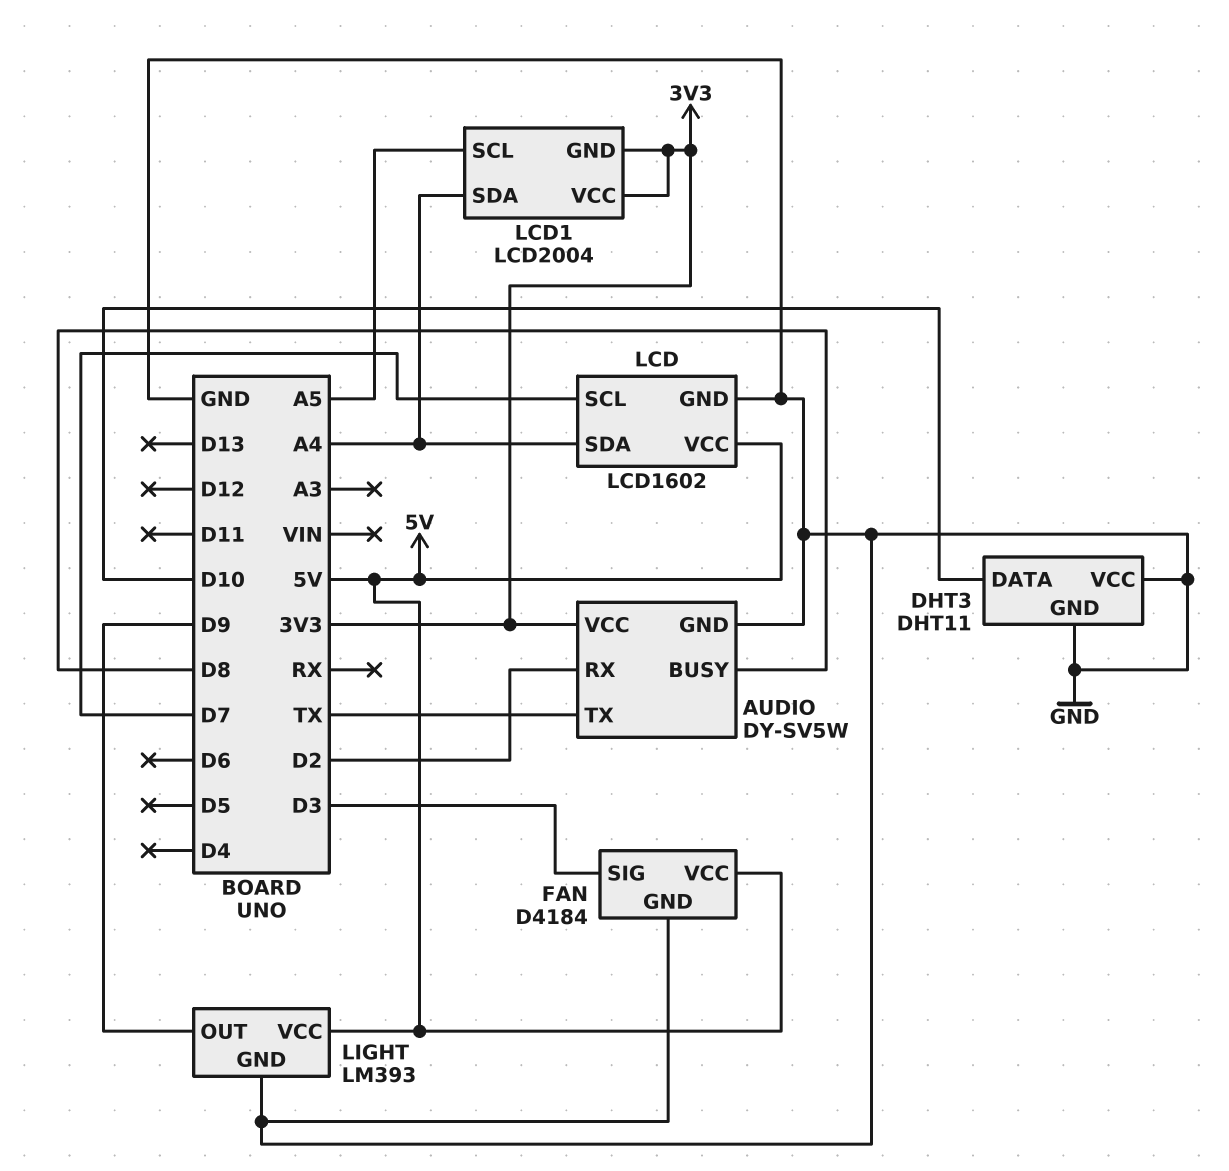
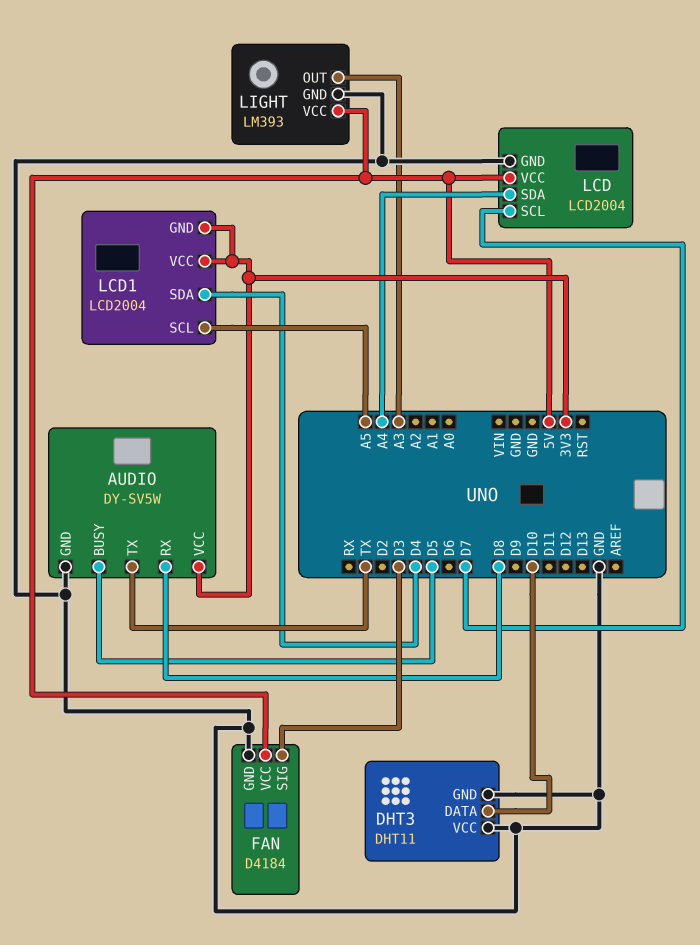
AUDIO pin BUSY: D8 -> D5
AUDIO pin RX: D2 -> D8
LCD: LCD1602 -> LCD2004
LCD1 pin SDA: A4 -> D4
LIGHT pin OUT: D9 -> A3

